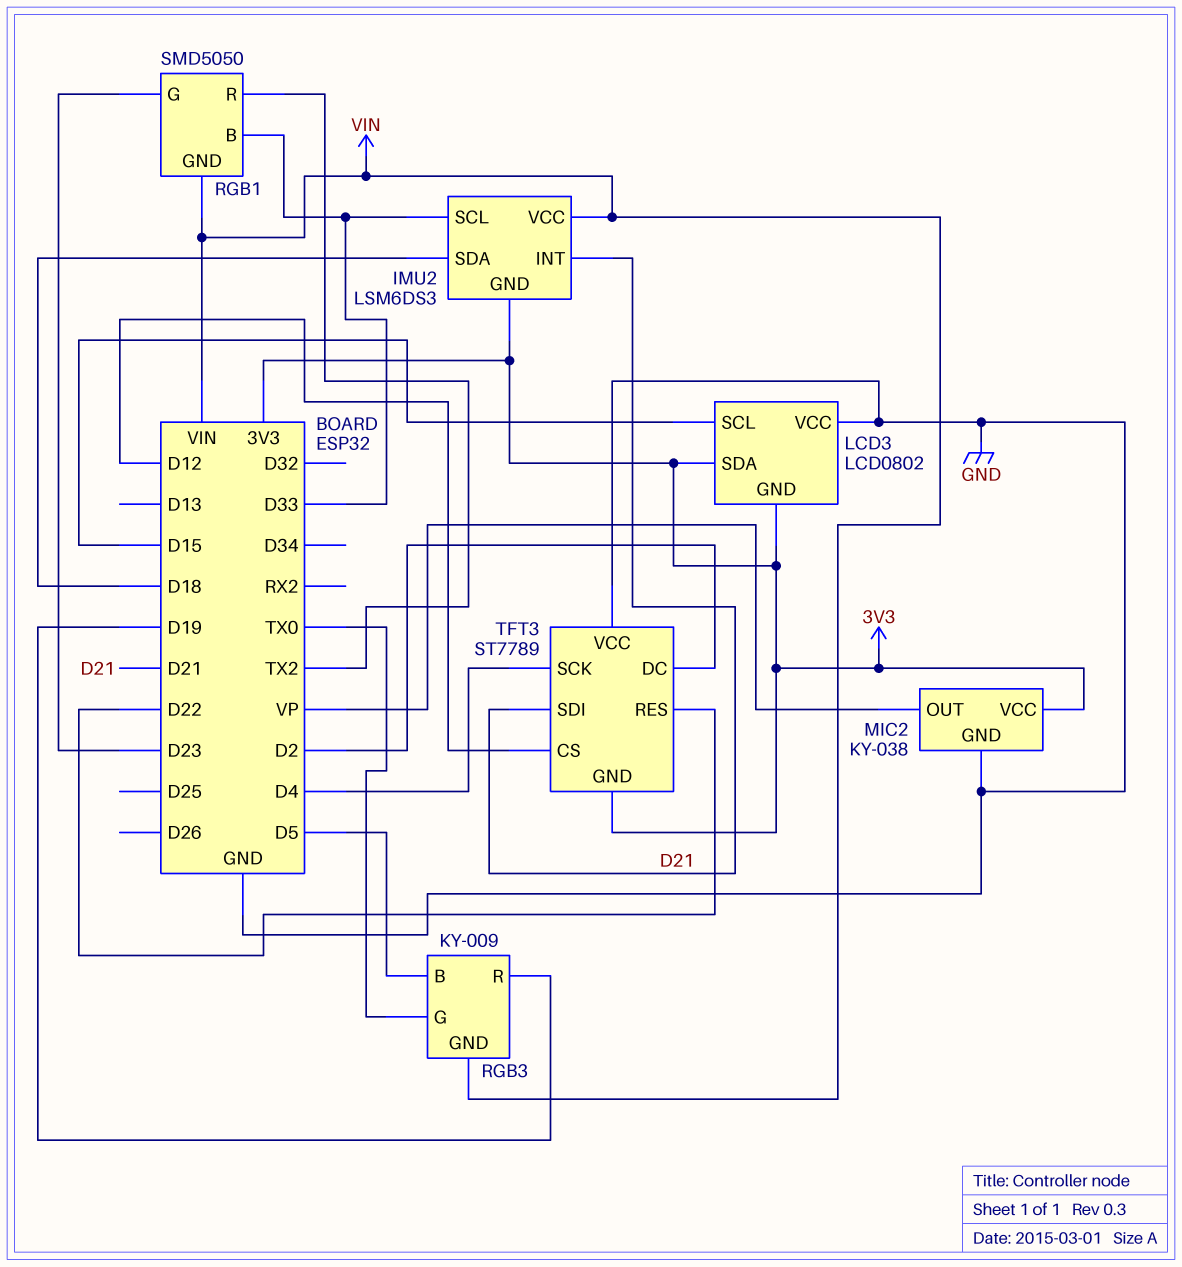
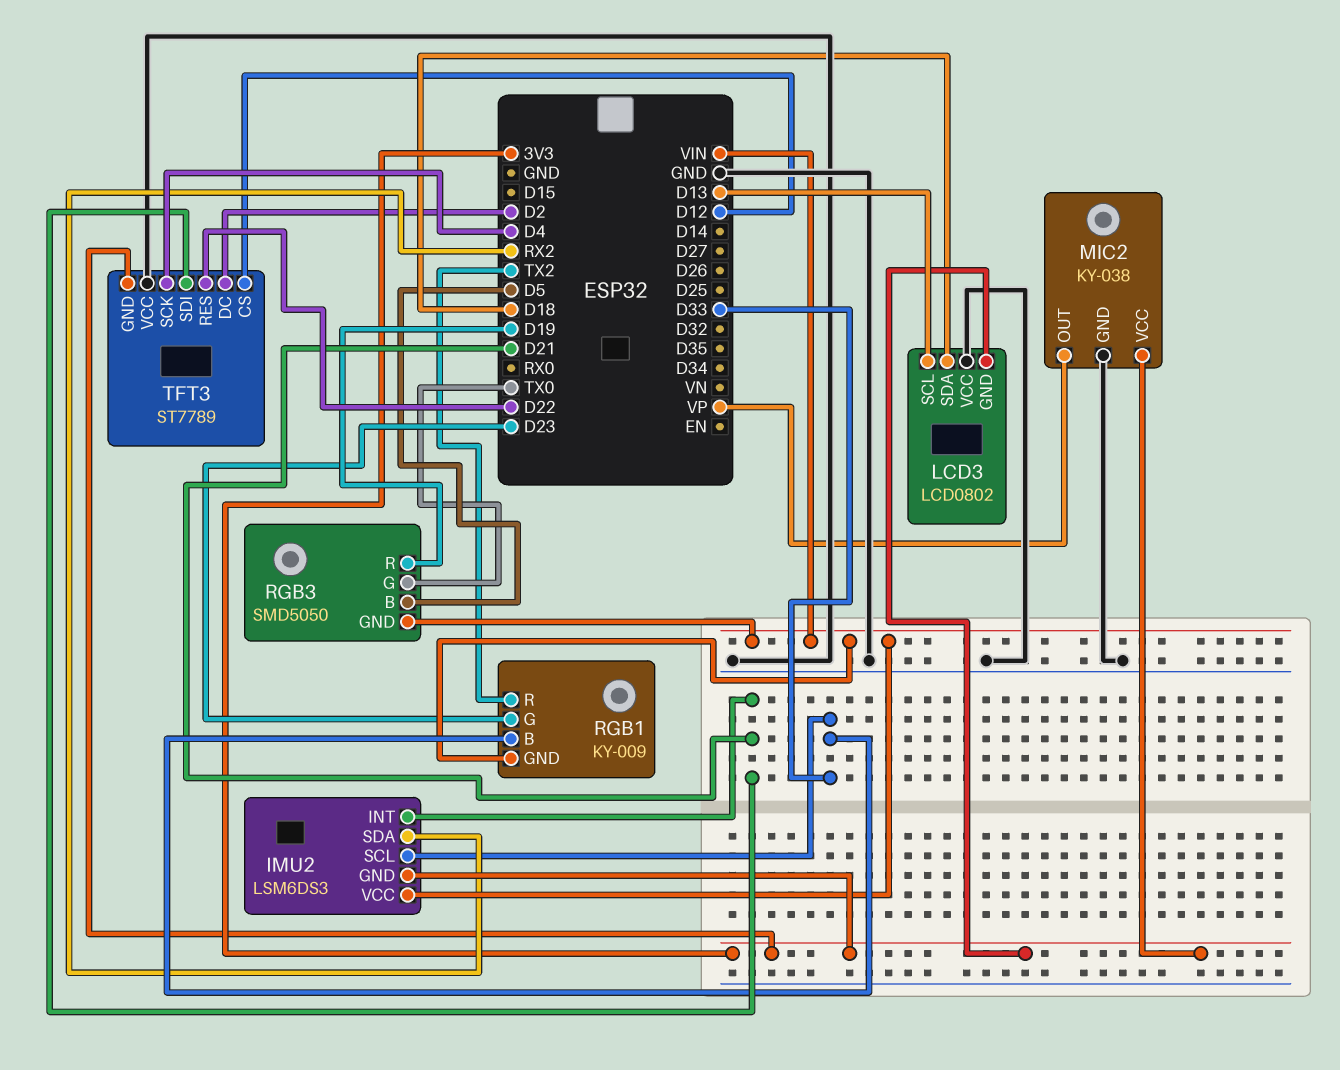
IMU2 pin SDA: D18 -> RX2
LCD3 pin SCL: D15 -> D13
LCD3 pin SDA: 3V3 -> D18
RGB1: SMD5050 -> KY-009
RGB3: KY-009 -> SMD5050

